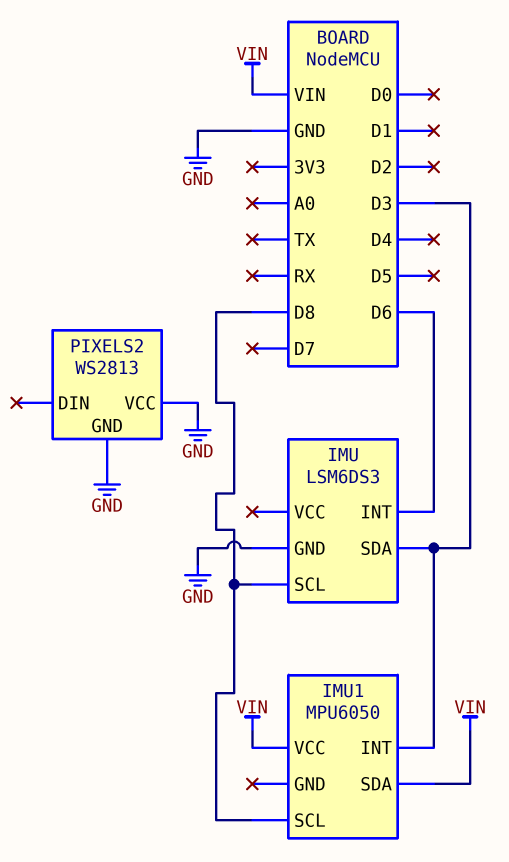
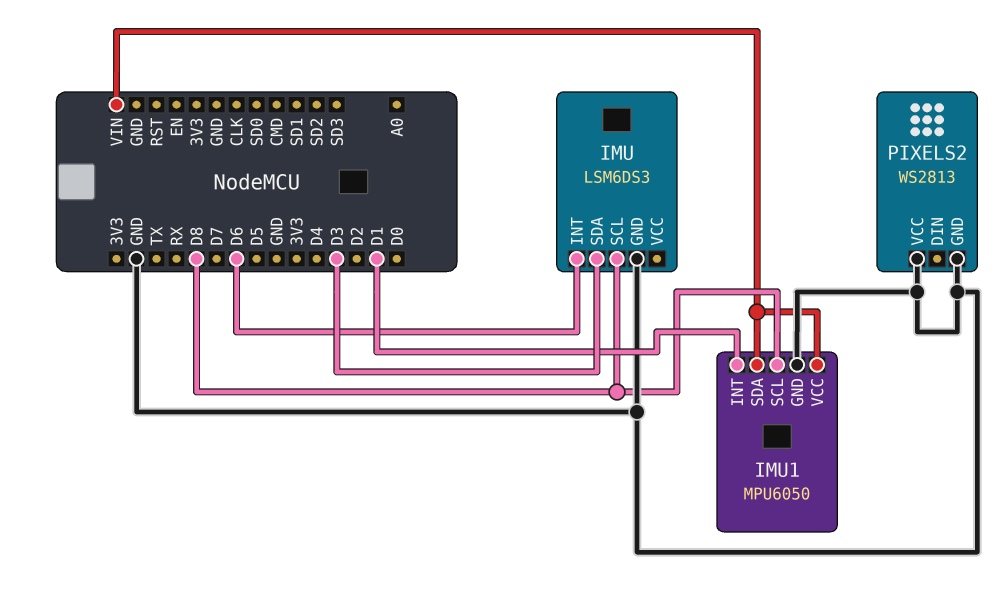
IMU1 pin GND: none -> GND
IMU1 pin INT: D3 -> D1

